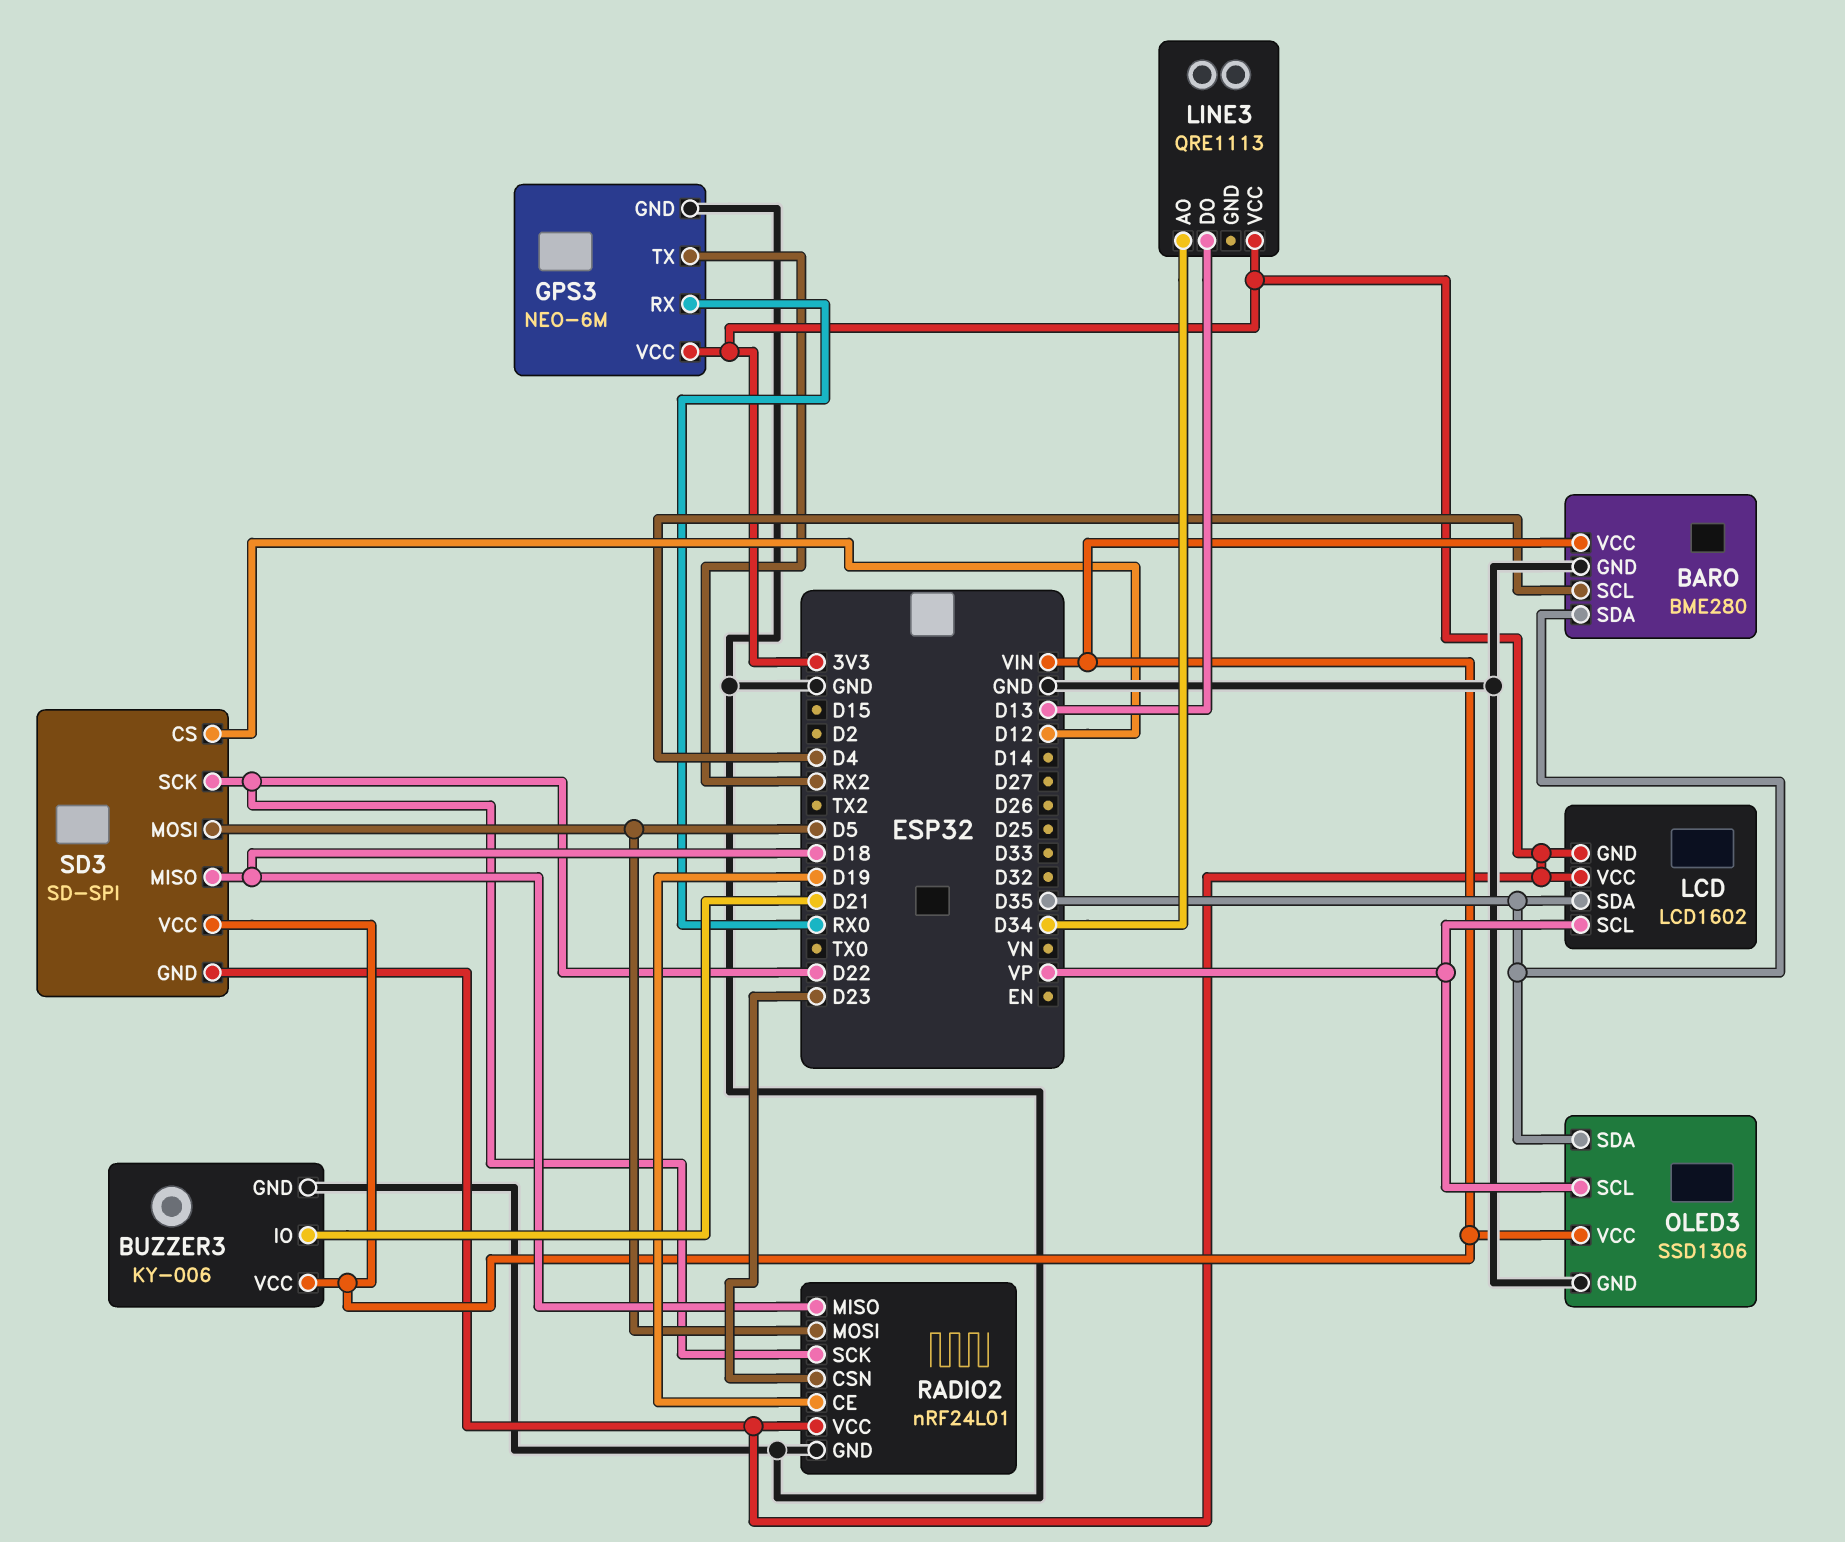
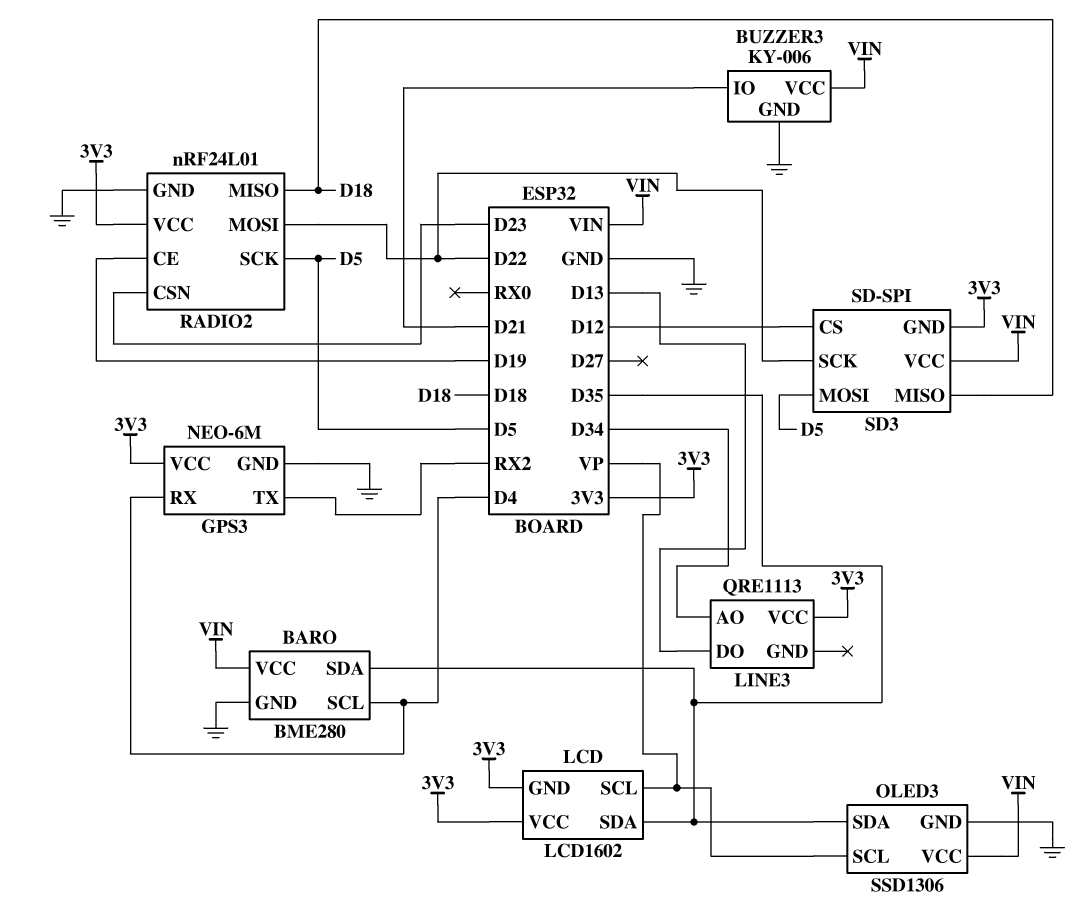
GPS3 pin RX: RX0 -> D4
RADIO2 pin MOSI: D5 -> D22
RADIO2 pin SCK: D22 -> D5

